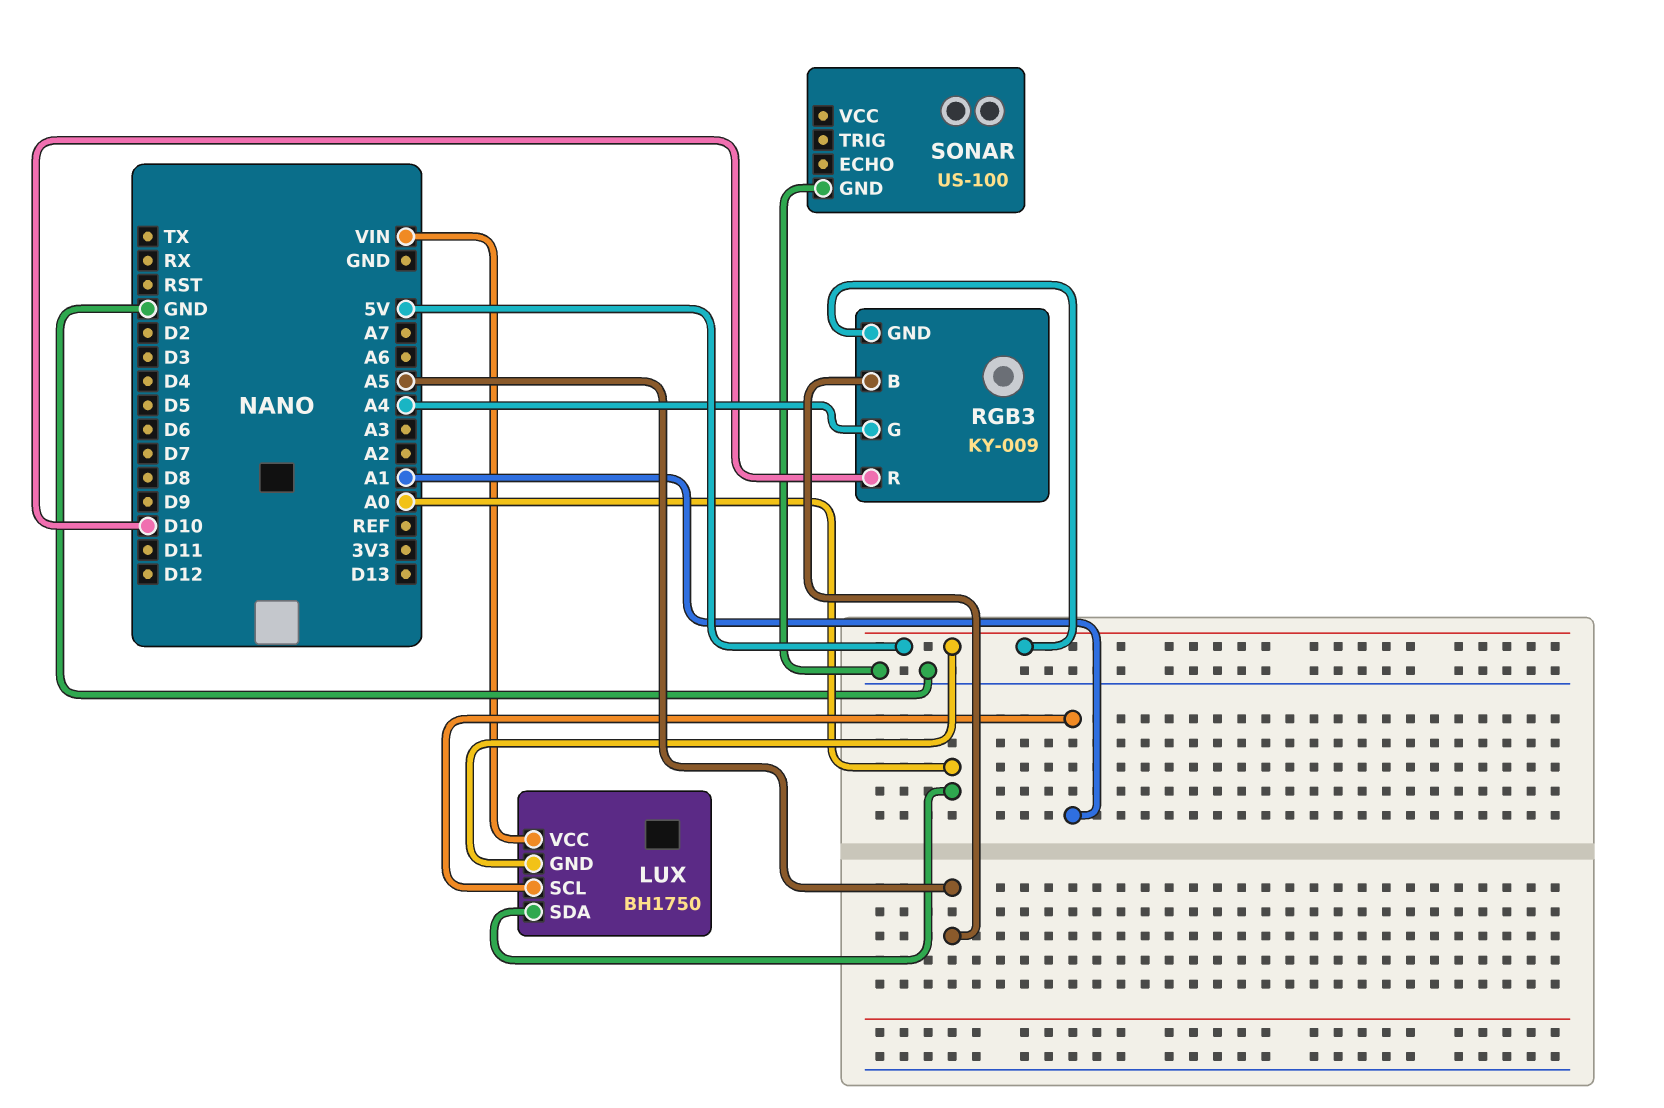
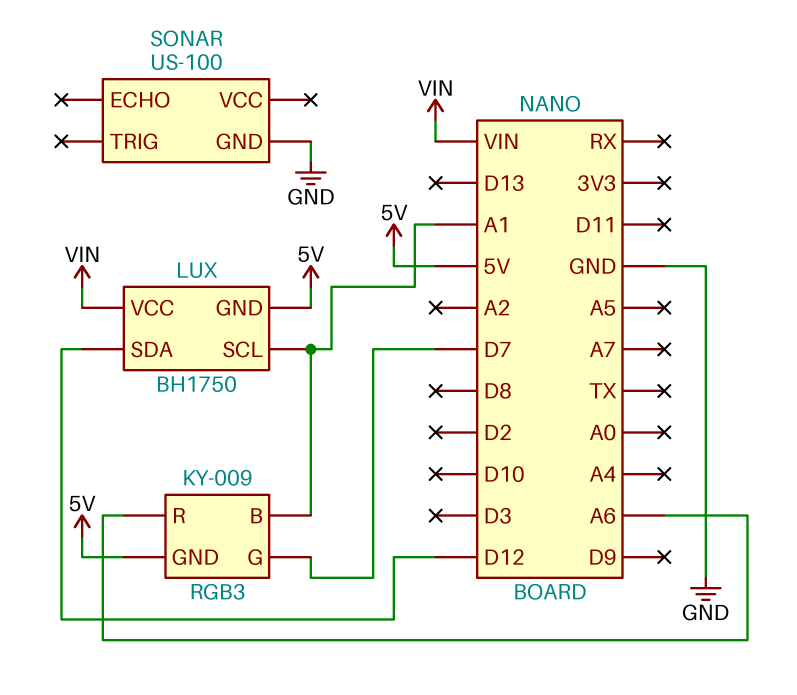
LUX pin SDA: A0 -> D12
RGB3 pin B: A5 -> A1
RGB3 pin G: A4 -> D7
RGB3 pin R: D10 -> A6

